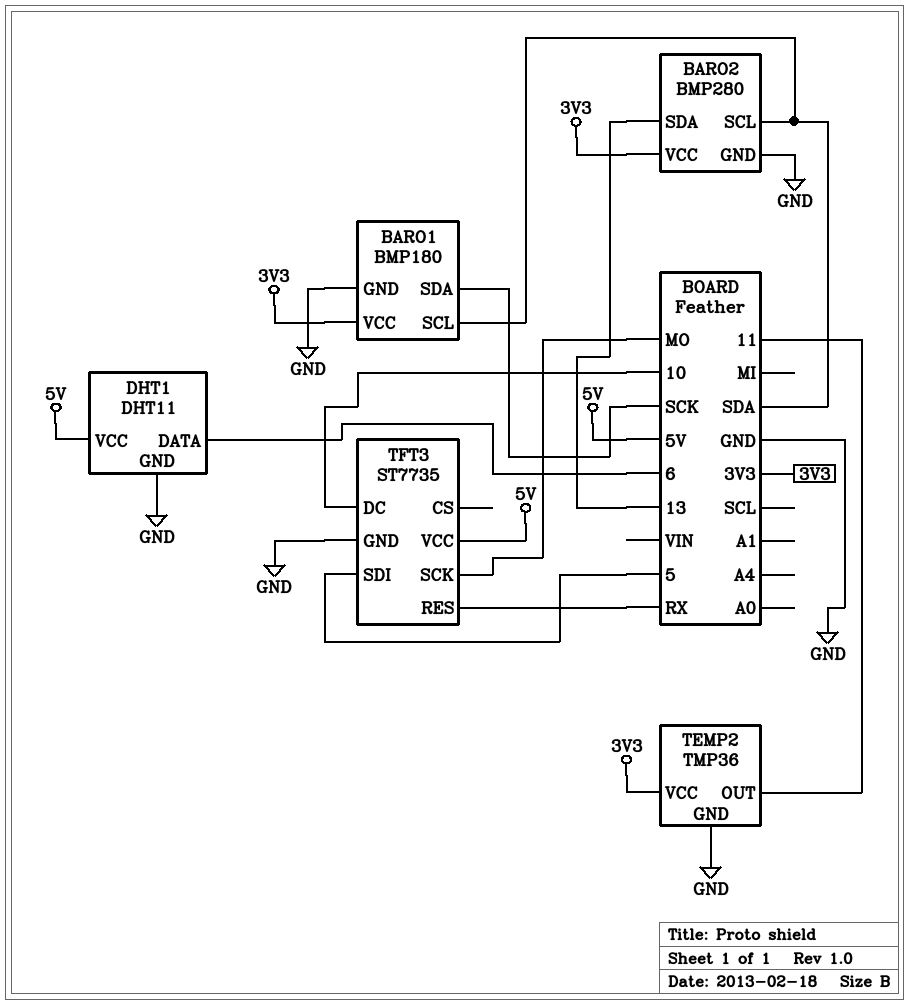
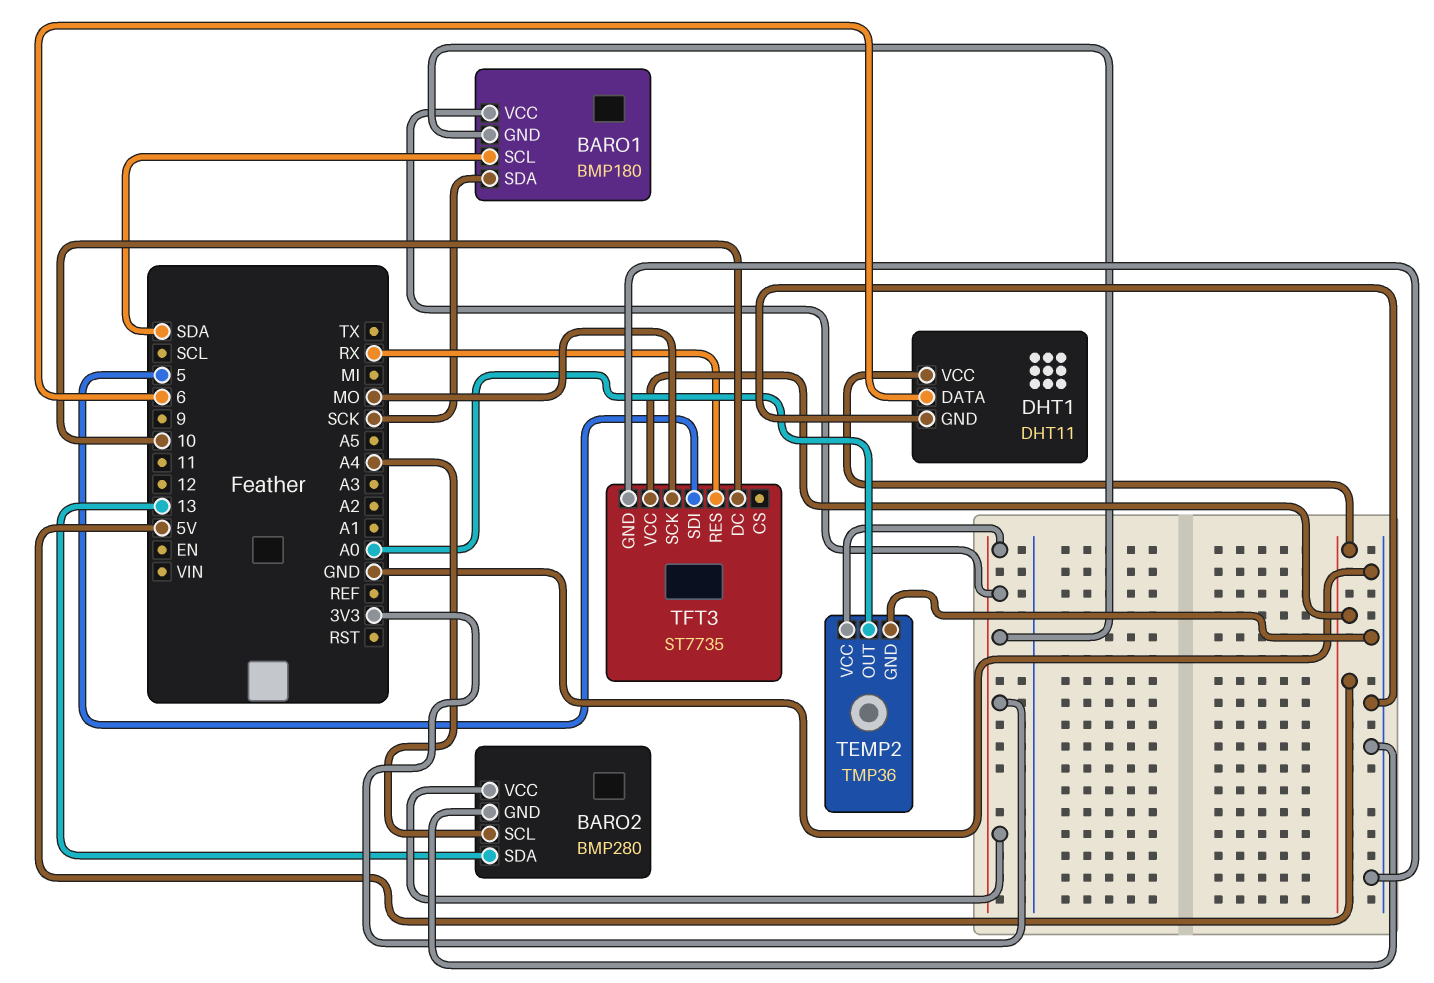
BARO1 pin GND: GND -> 3V3
BARO2 pin SCL: SDA -> A4
TEMP2 pin OUT: 11 -> A0

